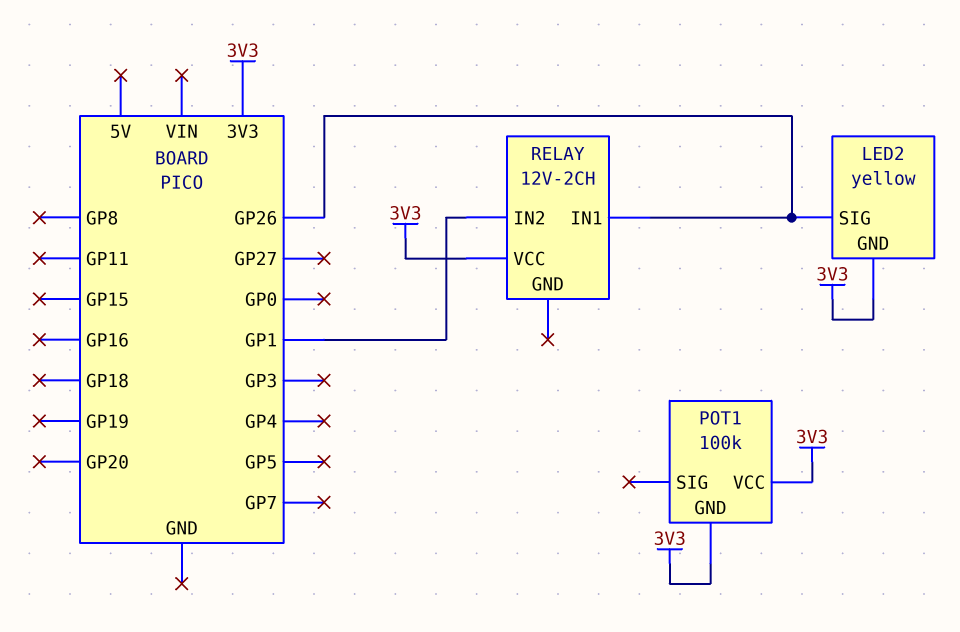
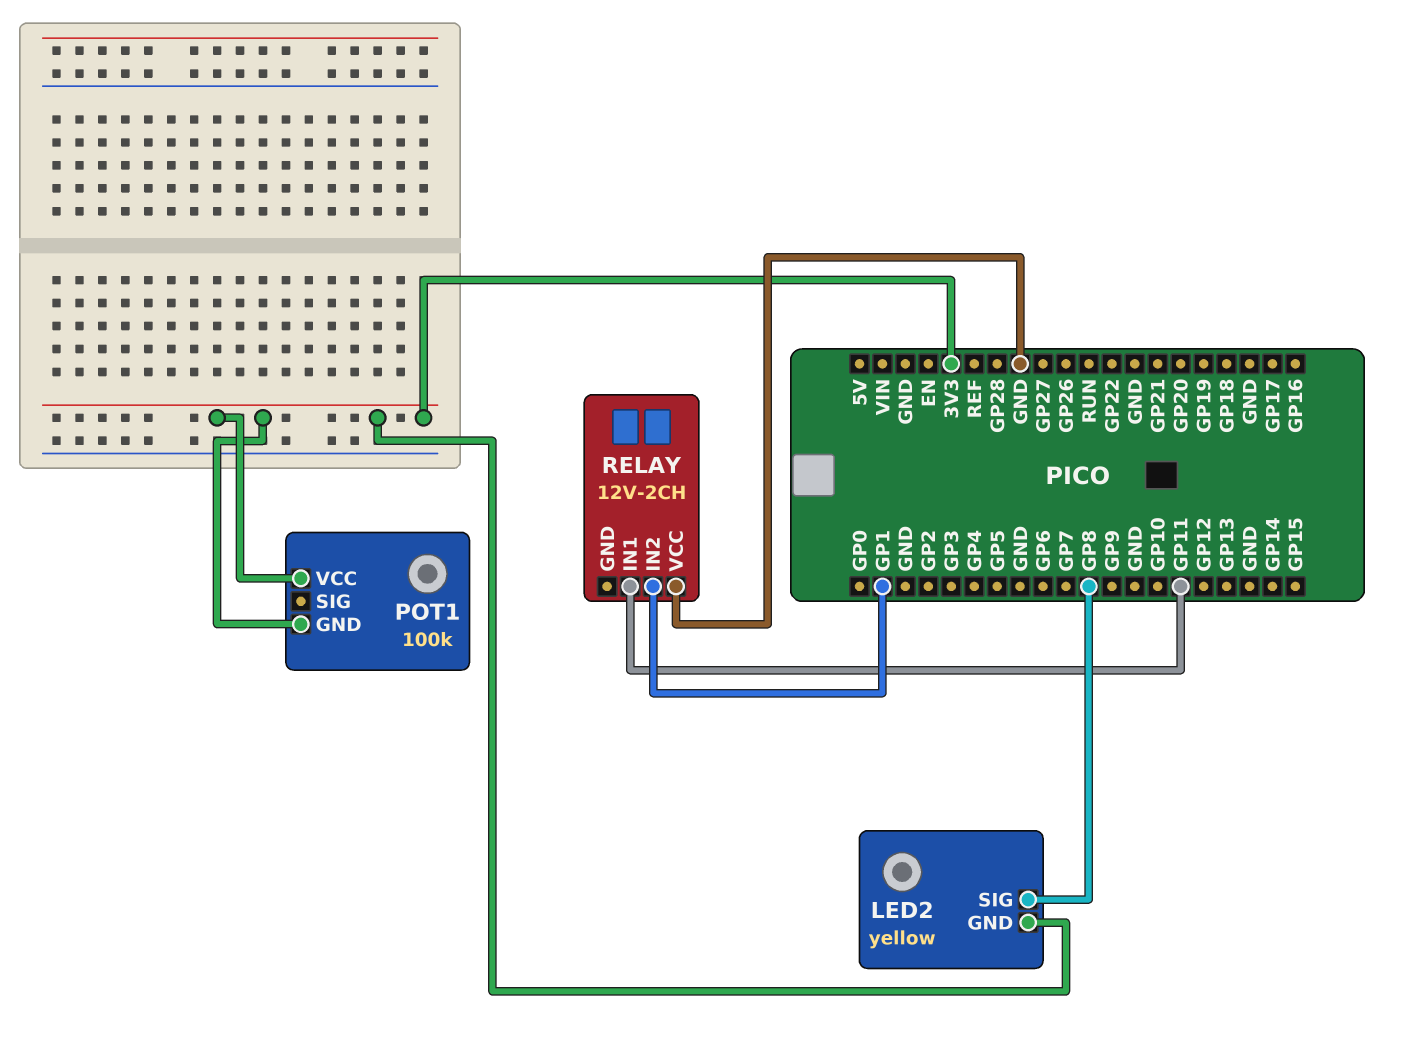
LED2 pin SIG: GP26 -> GP8
RELAY pin IN1: GP26 -> GP11
RELAY pin VCC: 3V3 -> GND

